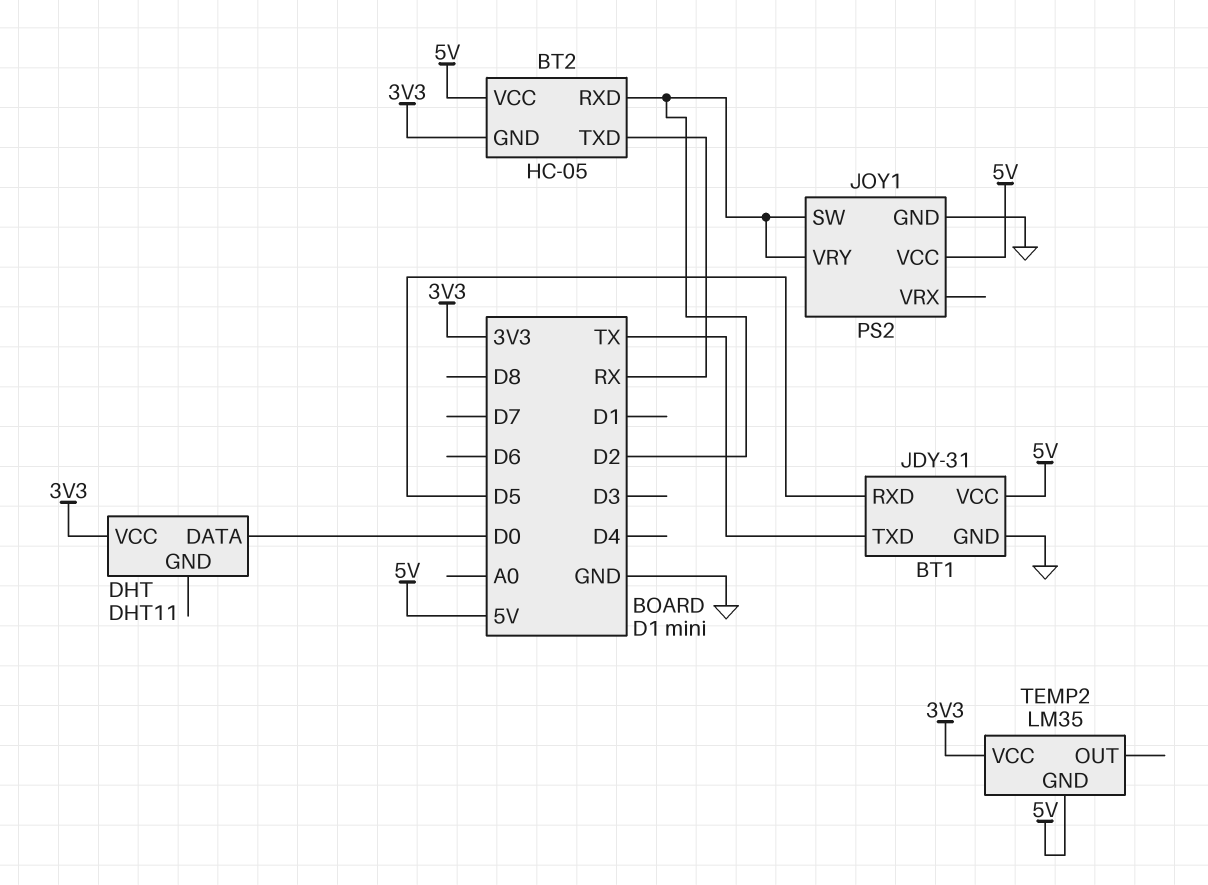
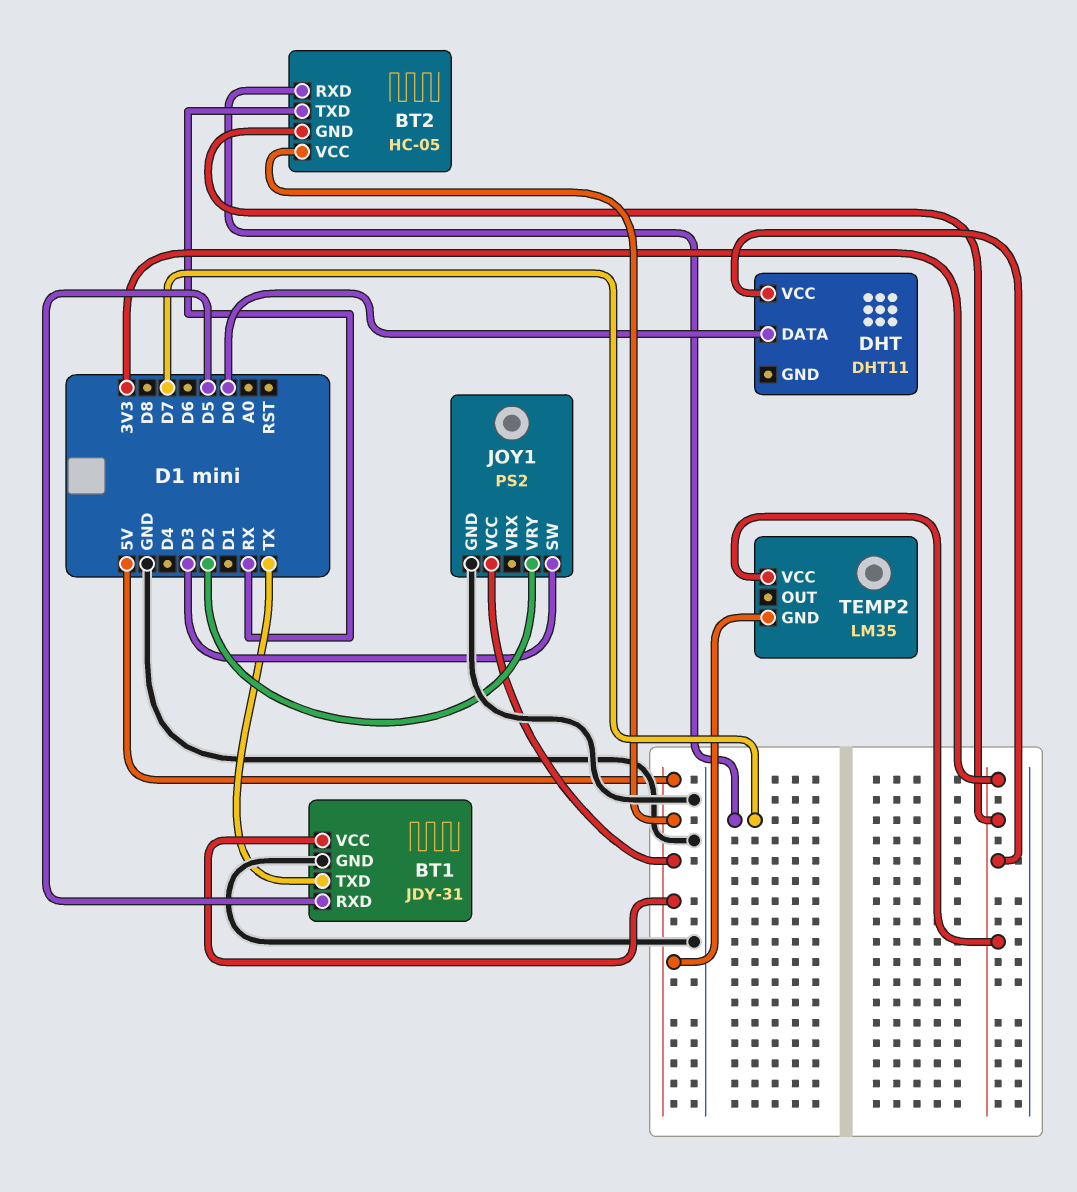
BT2 pin RXD: D2 -> D7
JOY1 pin SW: D2 -> D3

